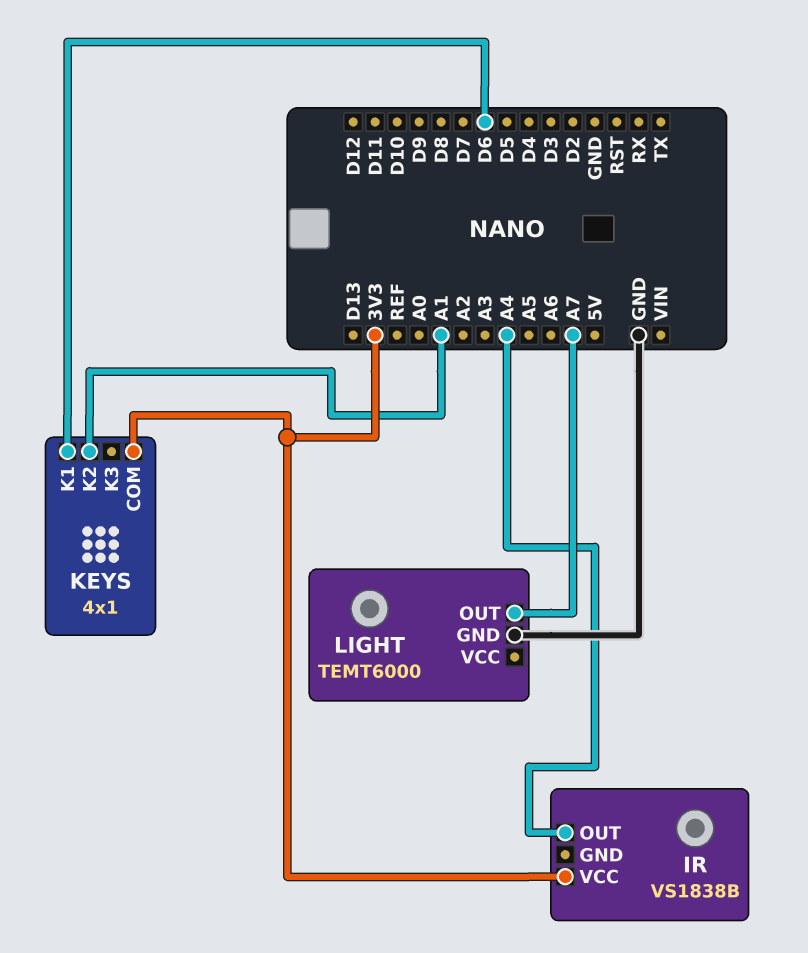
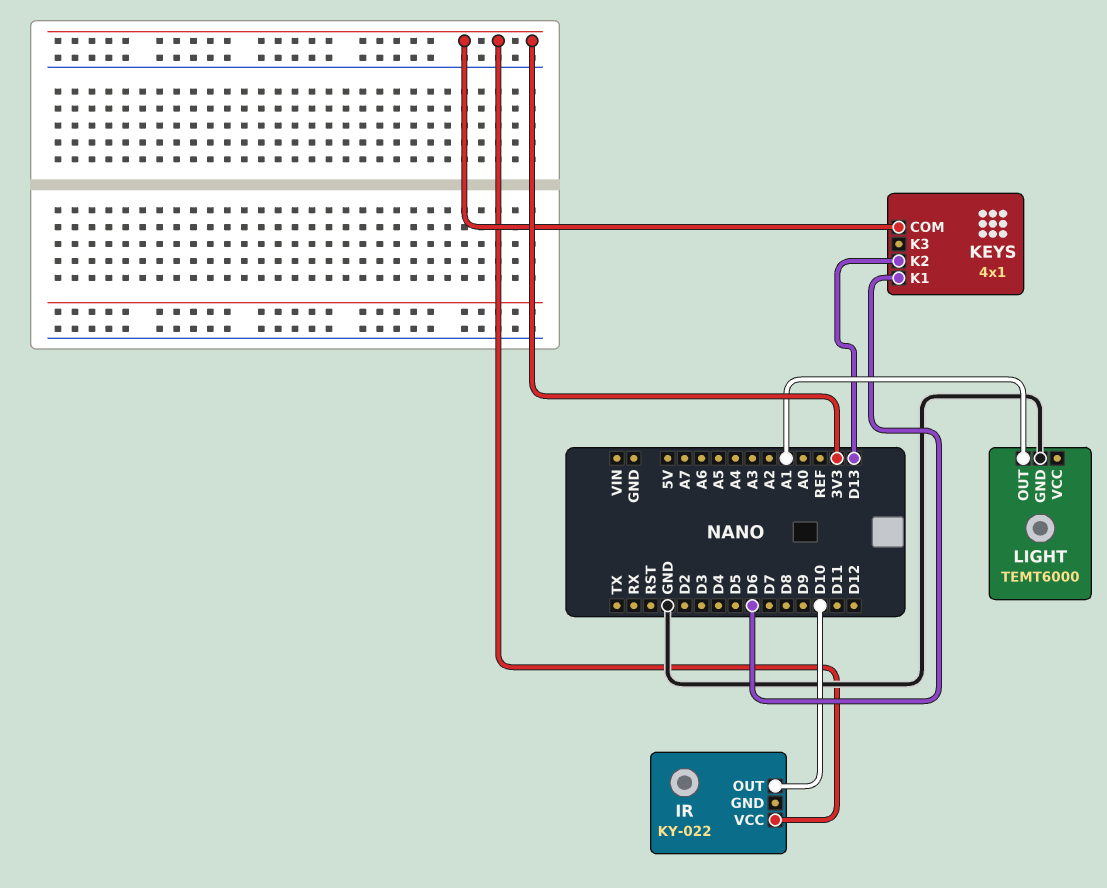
IR: VS1838B -> KY-022
IR pin OUT: A4 -> D10
KEYS pin K2: A1 -> D13
LIGHT pin OUT: A7 -> A1

